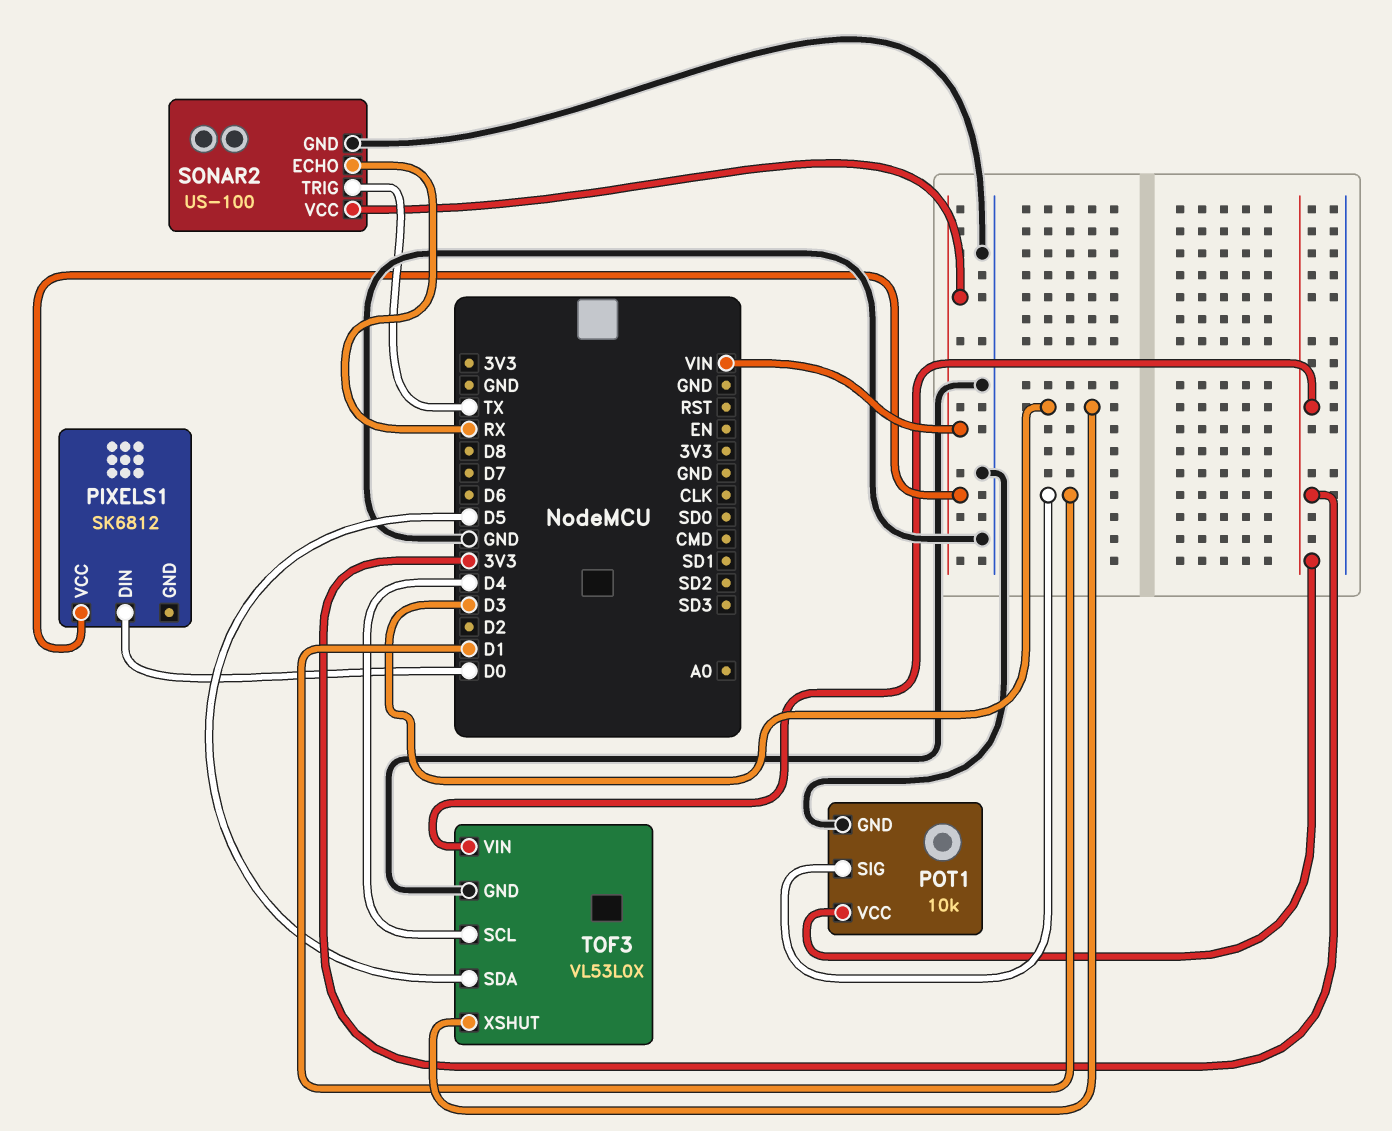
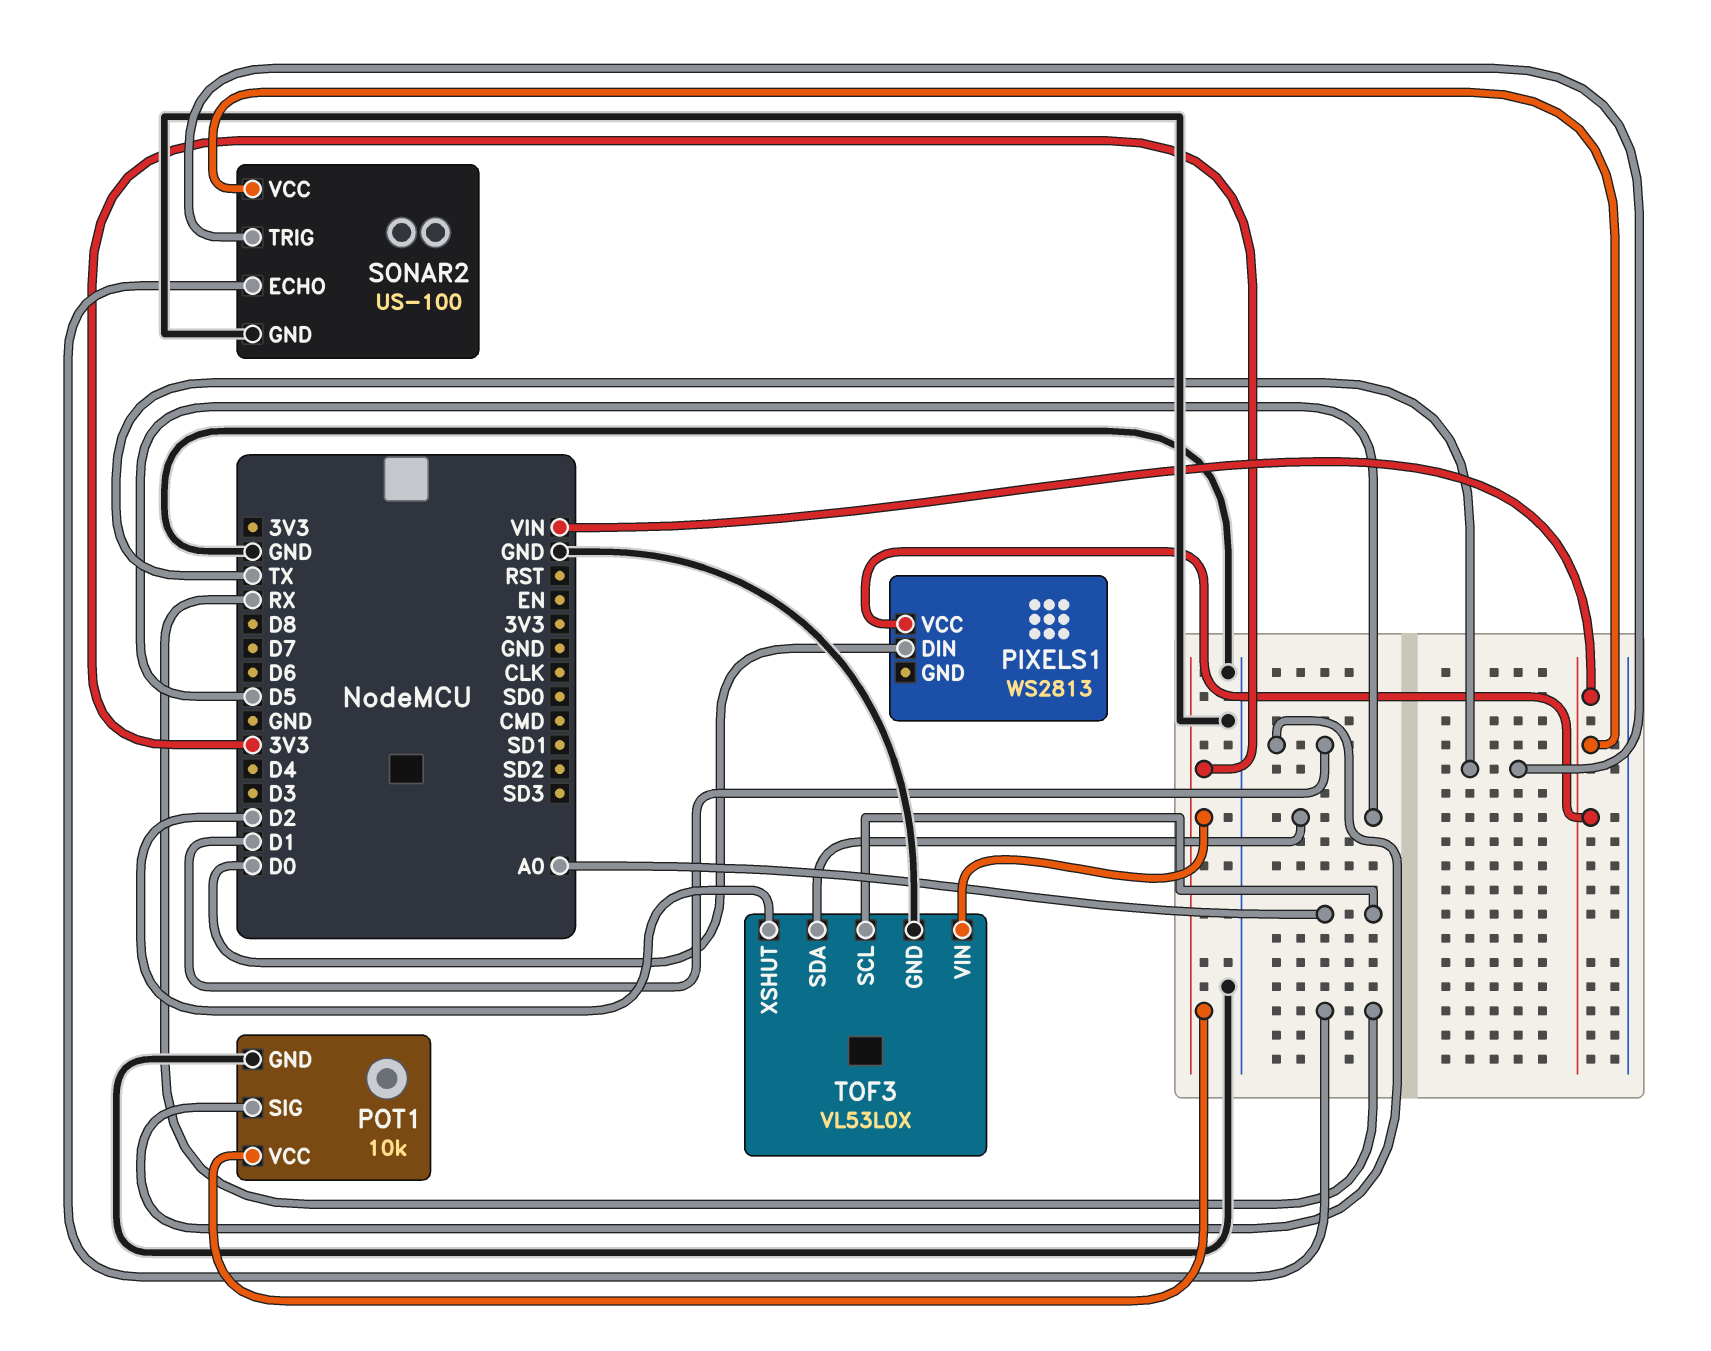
PIXELS1: SK6812 -> WS2813
TOF3 pin SCL: D4 -> A0
TOF3 pin XSHUT: D3 -> D2

